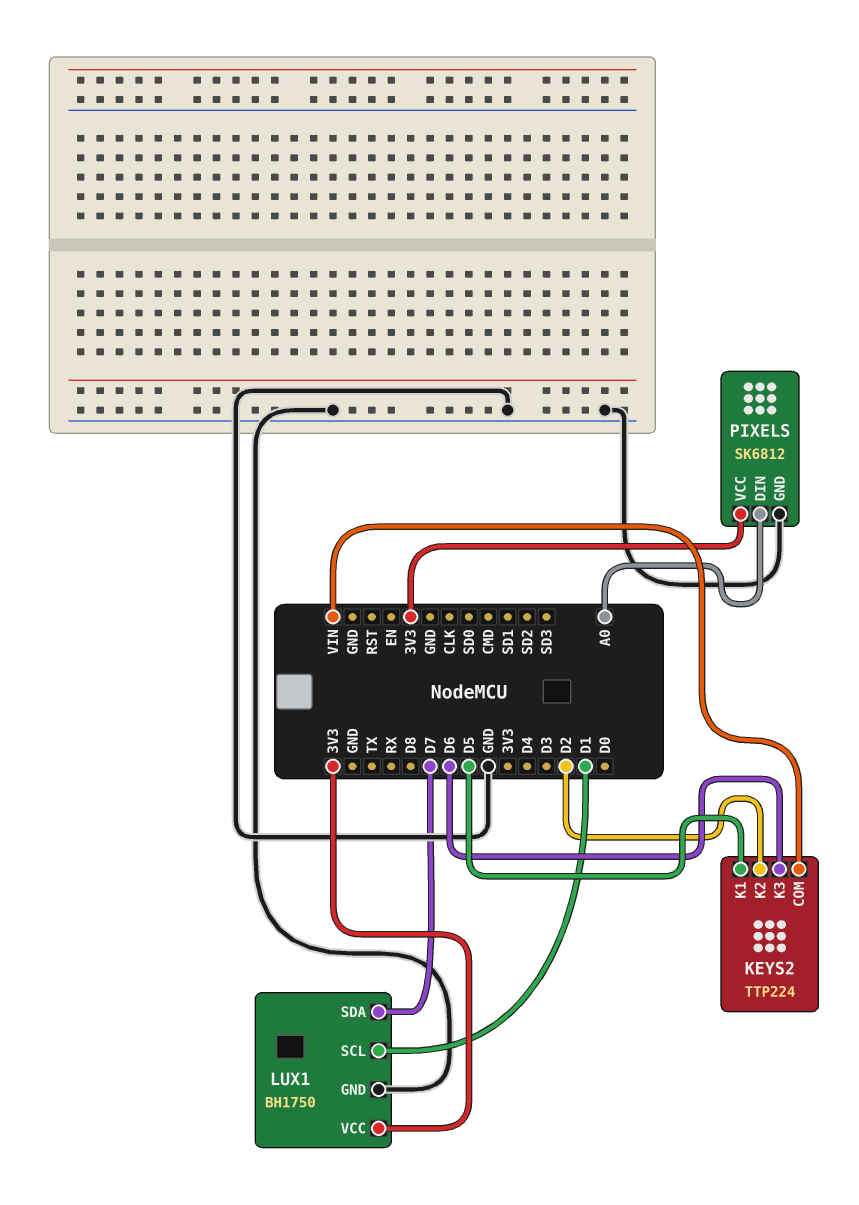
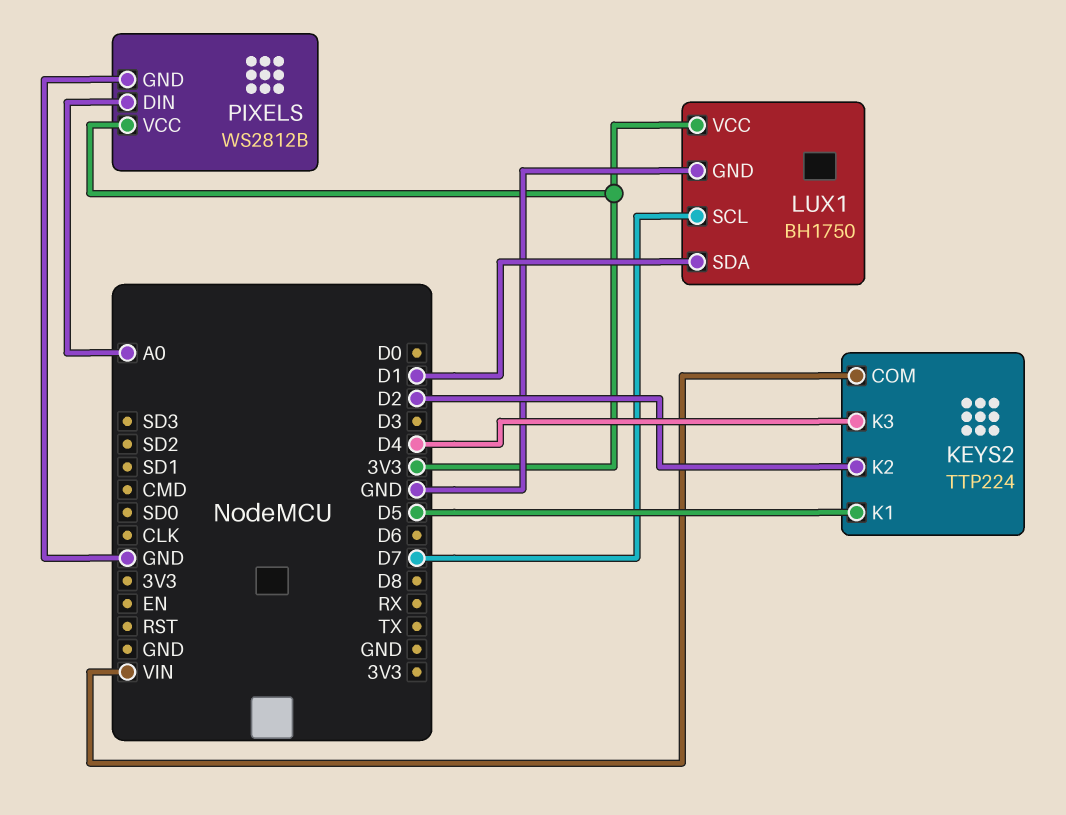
KEYS2 pin K3: D6 -> D4
LUX1 pin SCL: D1 -> D7
LUX1 pin SDA: D7 -> D1
PIXELS: SK6812 -> WS2812B

